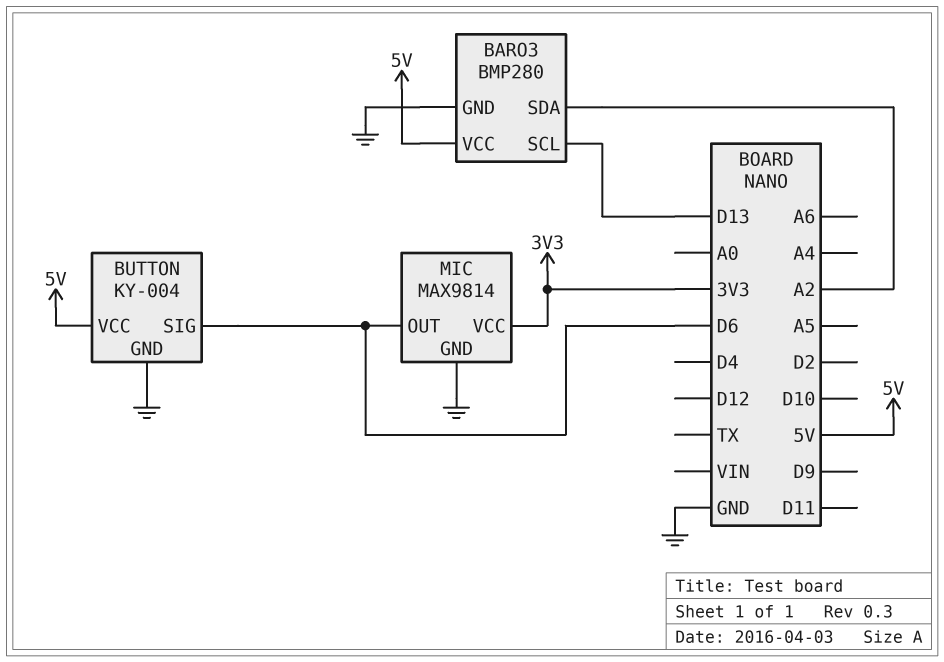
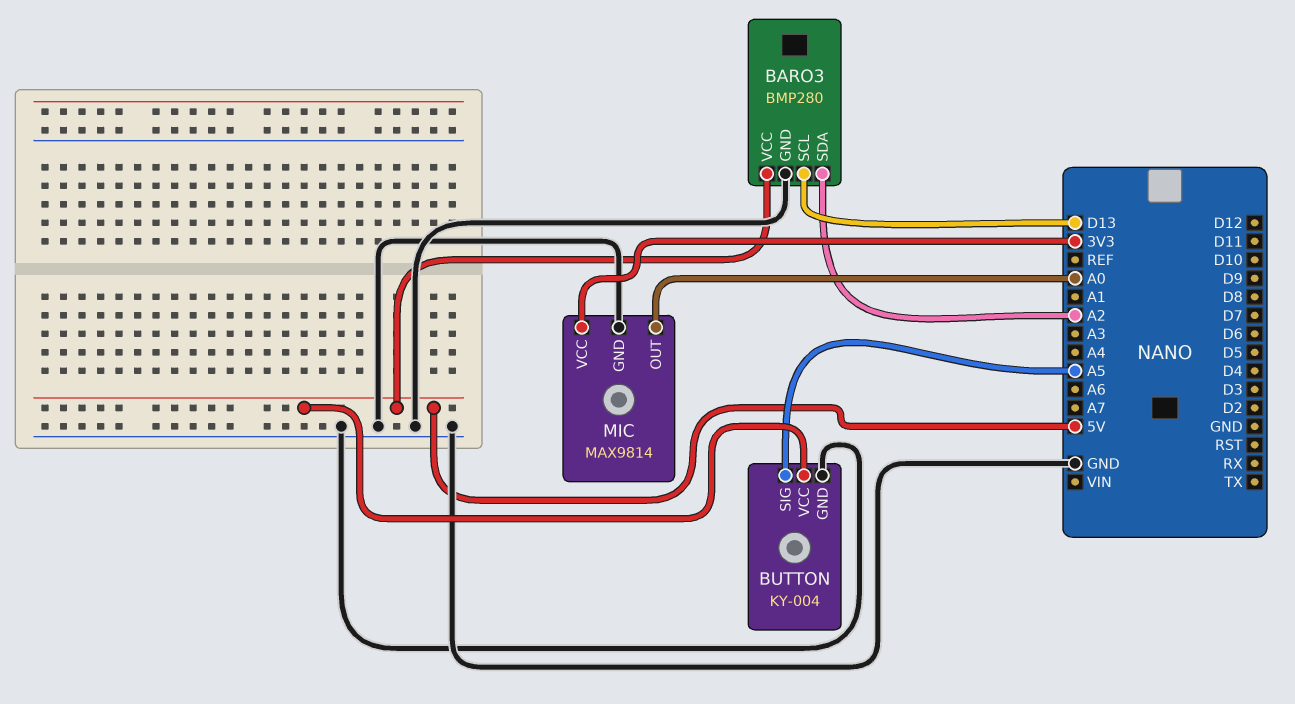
BUTTON pin SIG: D6 -> A5
MIC pin OUT: D6 -> A0

